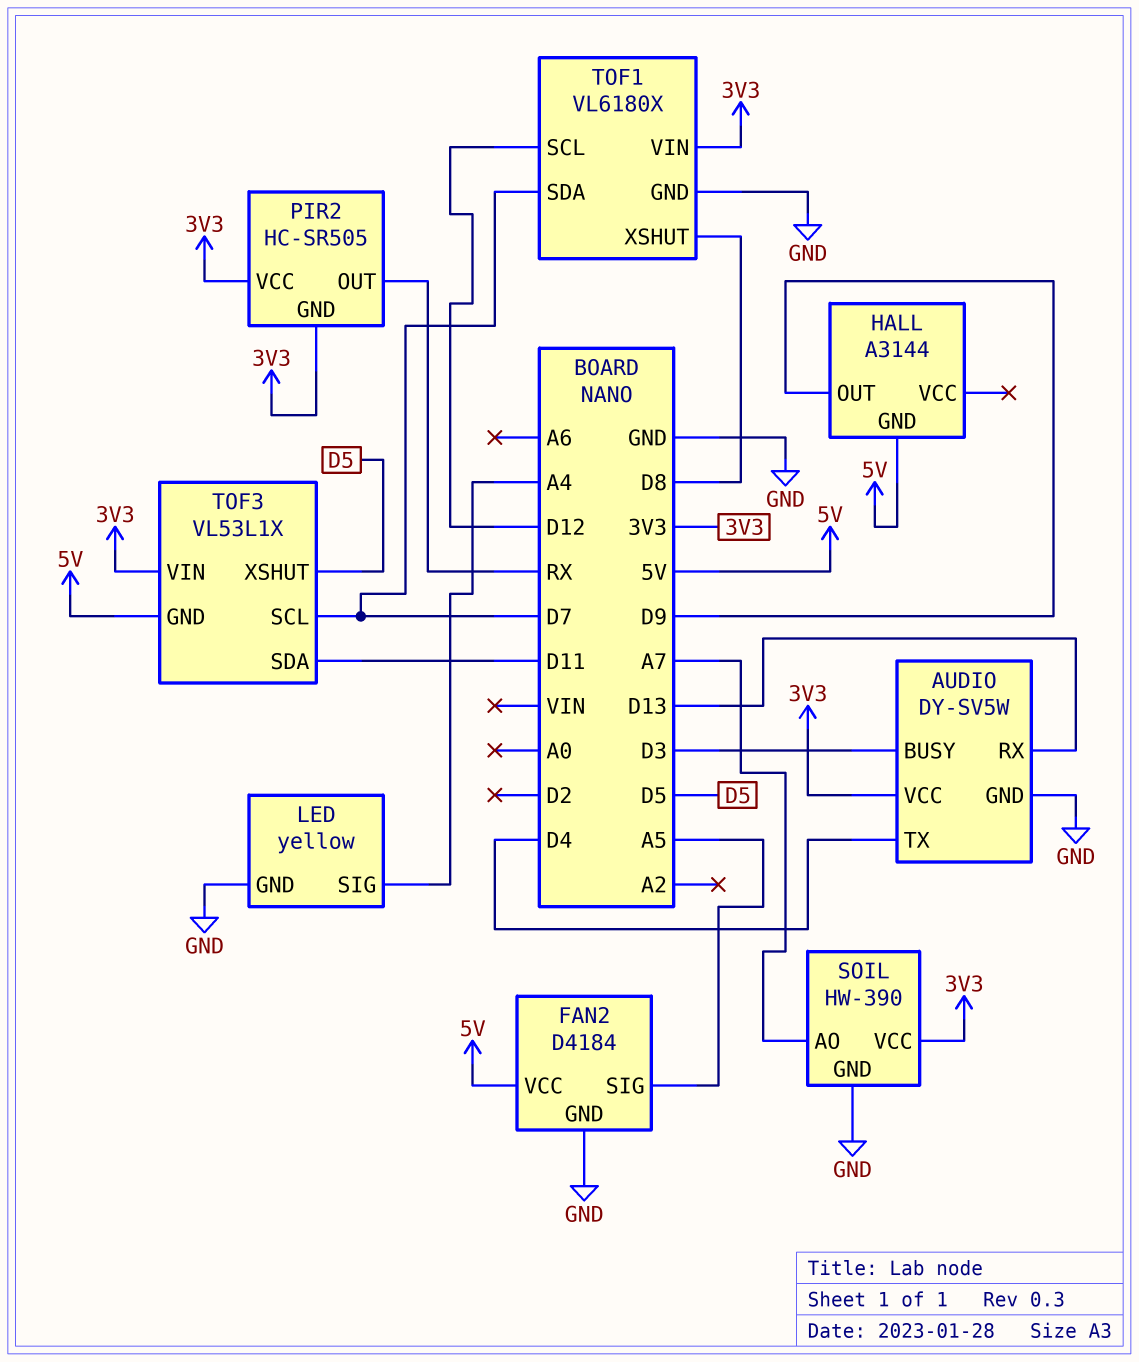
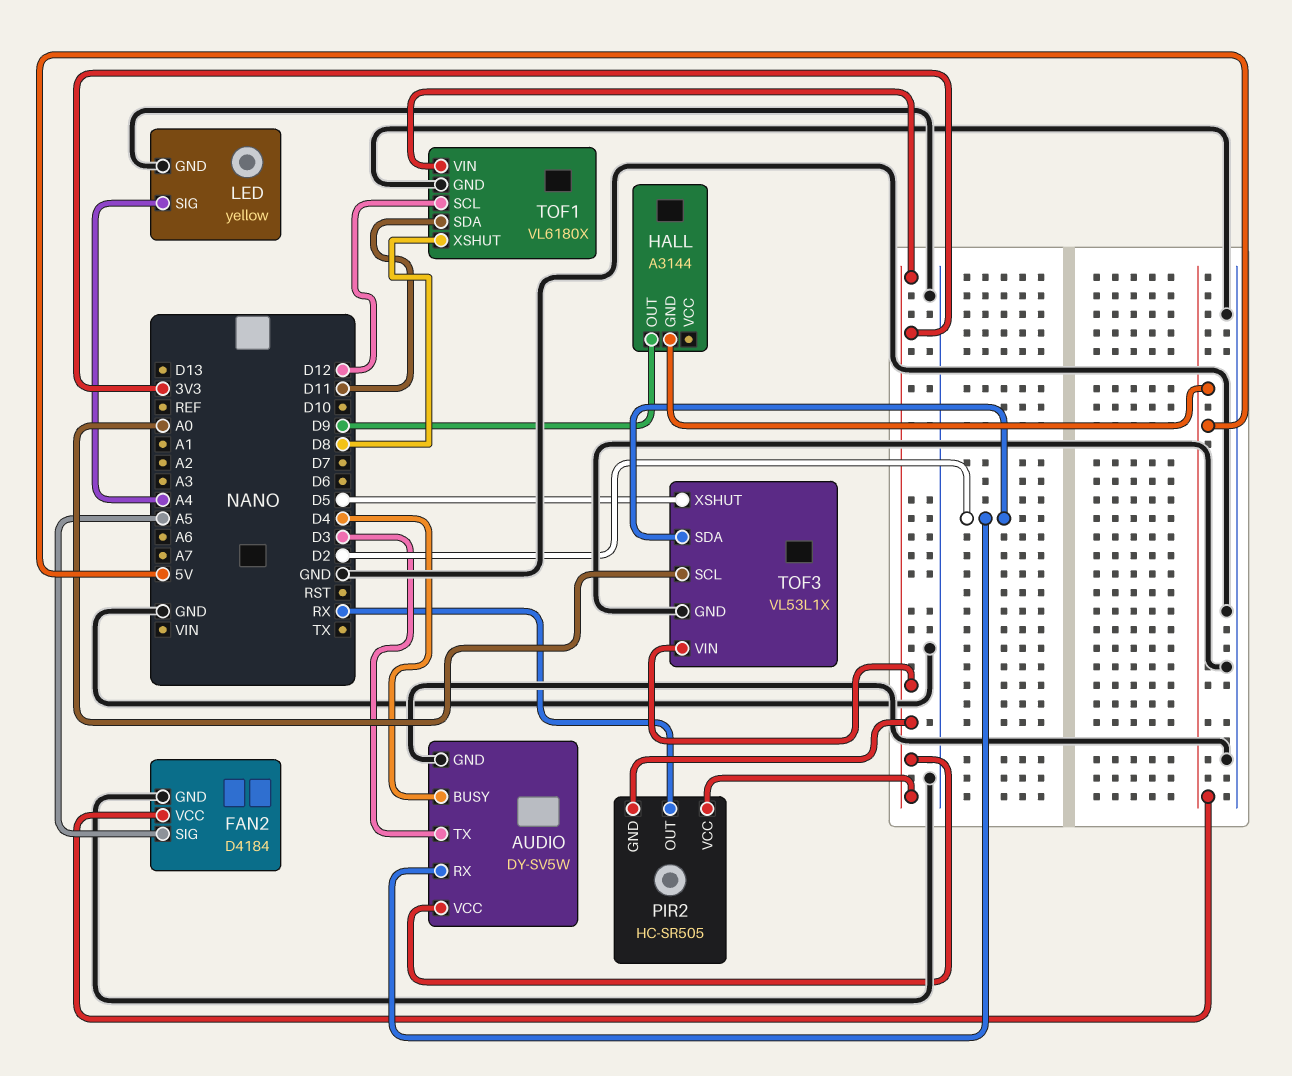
AUDIO pin BUSY: D3 -> D4
AUDIO pin RX: D13 -> D2
AUDIO pin TX: D4 -> D3
SOIL: HW-390 -> none
SOIL pin AO: A7 -> none
SOIL pin GND: GND -> none
SOIL pin VCC: 3V3 -> none
TOF1 pin SDA: D7 -> D11
TOF3 pin GND: 5V -> GND
TOF3 pin SCL: D7 -> A0
TOF3 pin SDA: D11 -> D2

